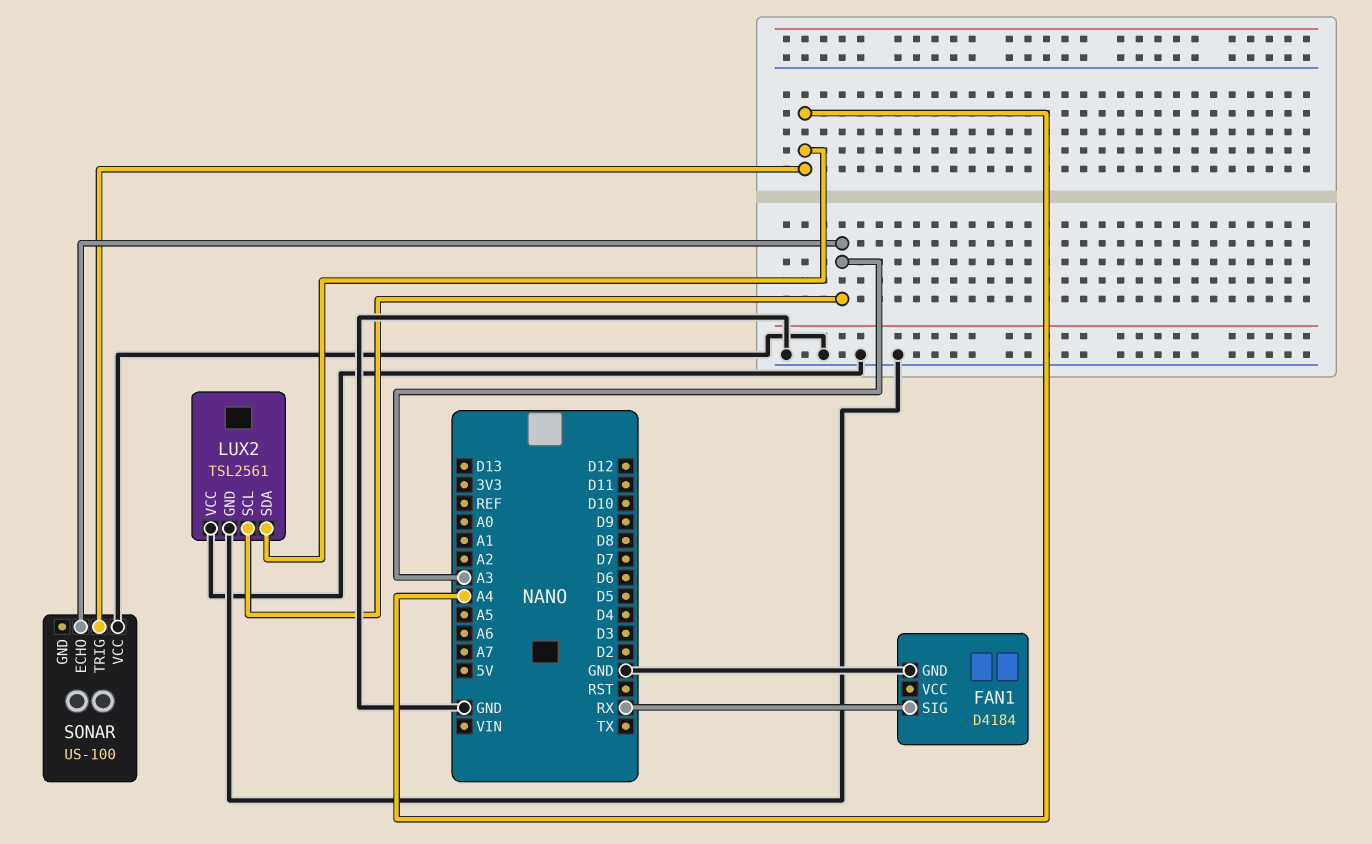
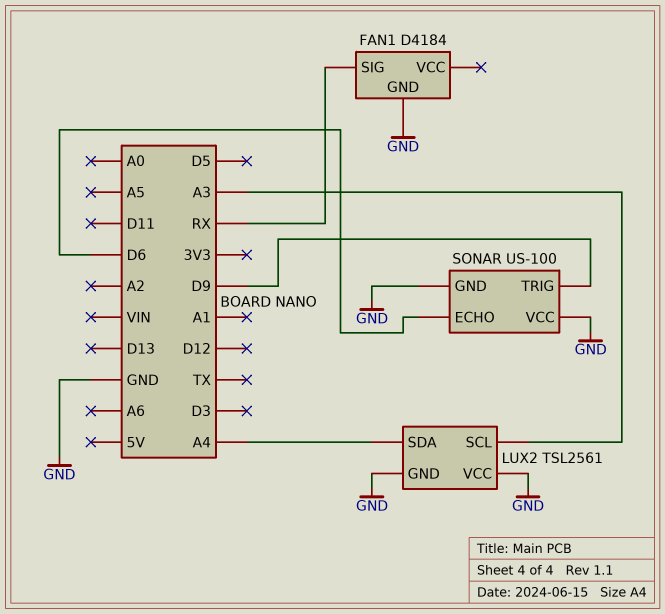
SONAR pin ECHO: A3 -> D6
SONAR pin GND: none -> GND
SONAR pin TRIG: A4 -> D9

